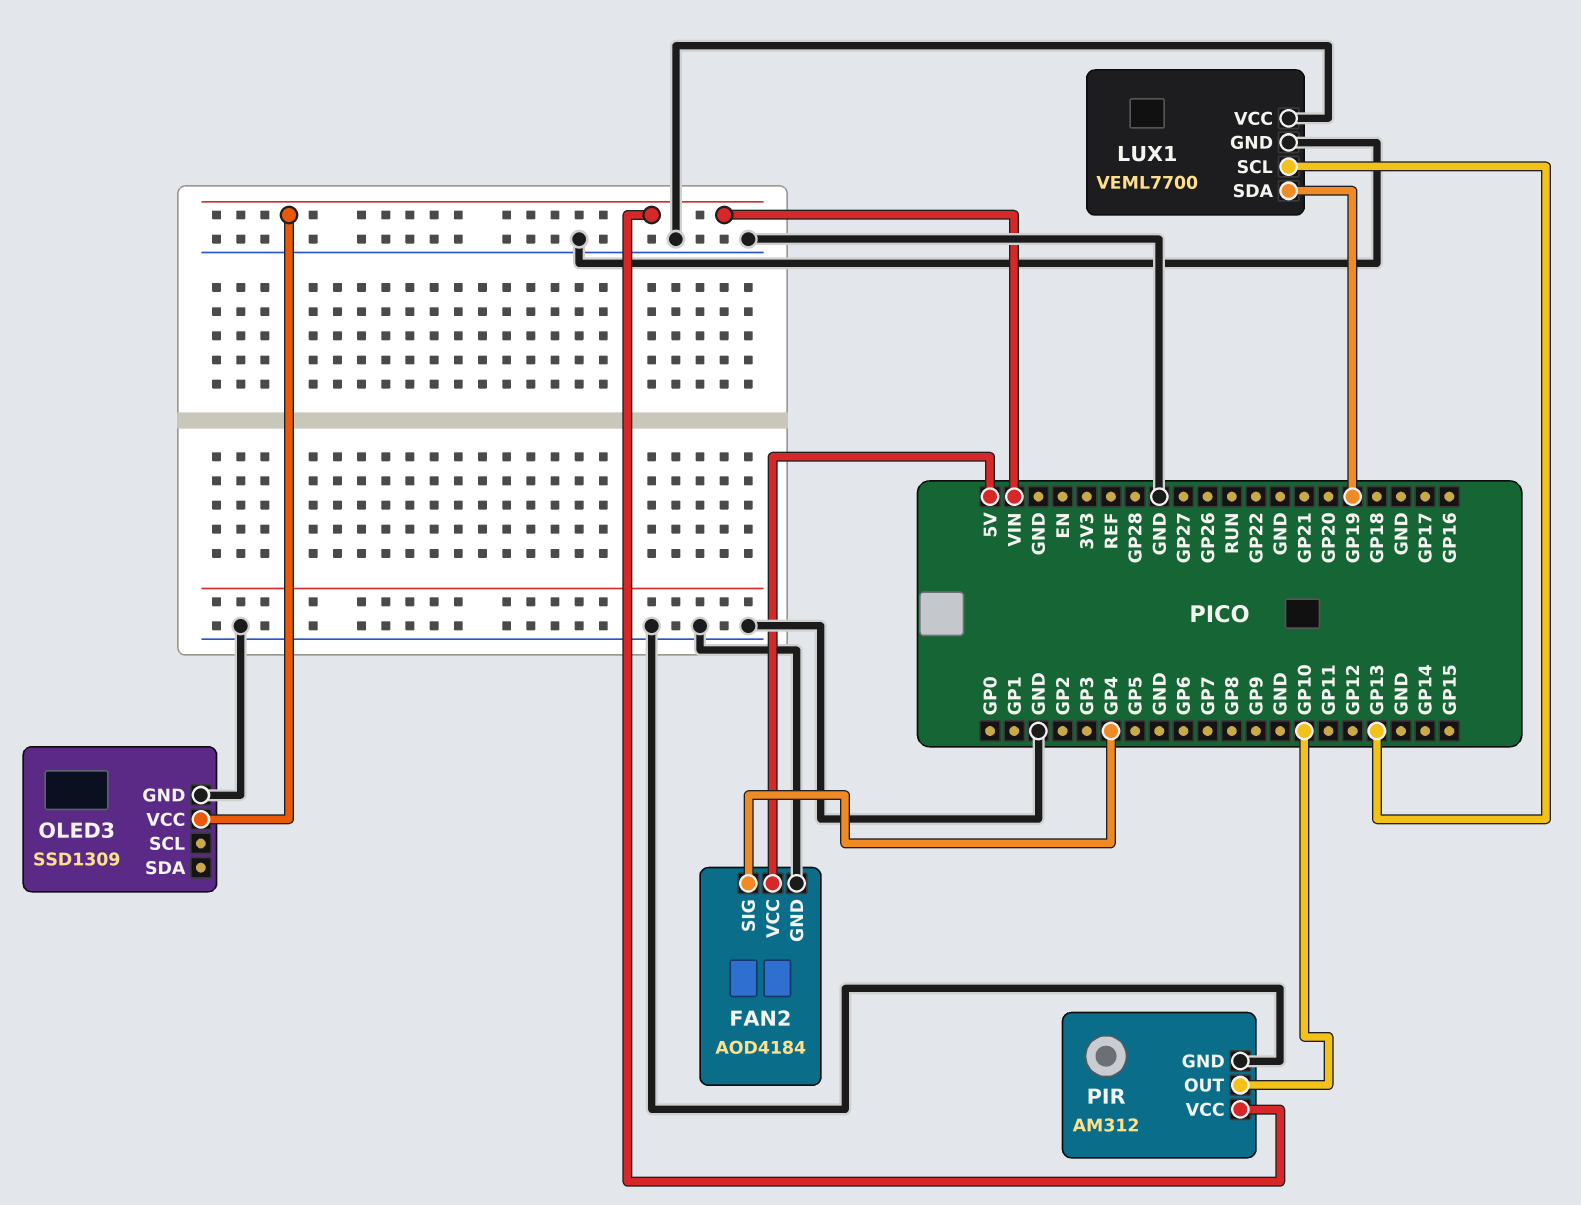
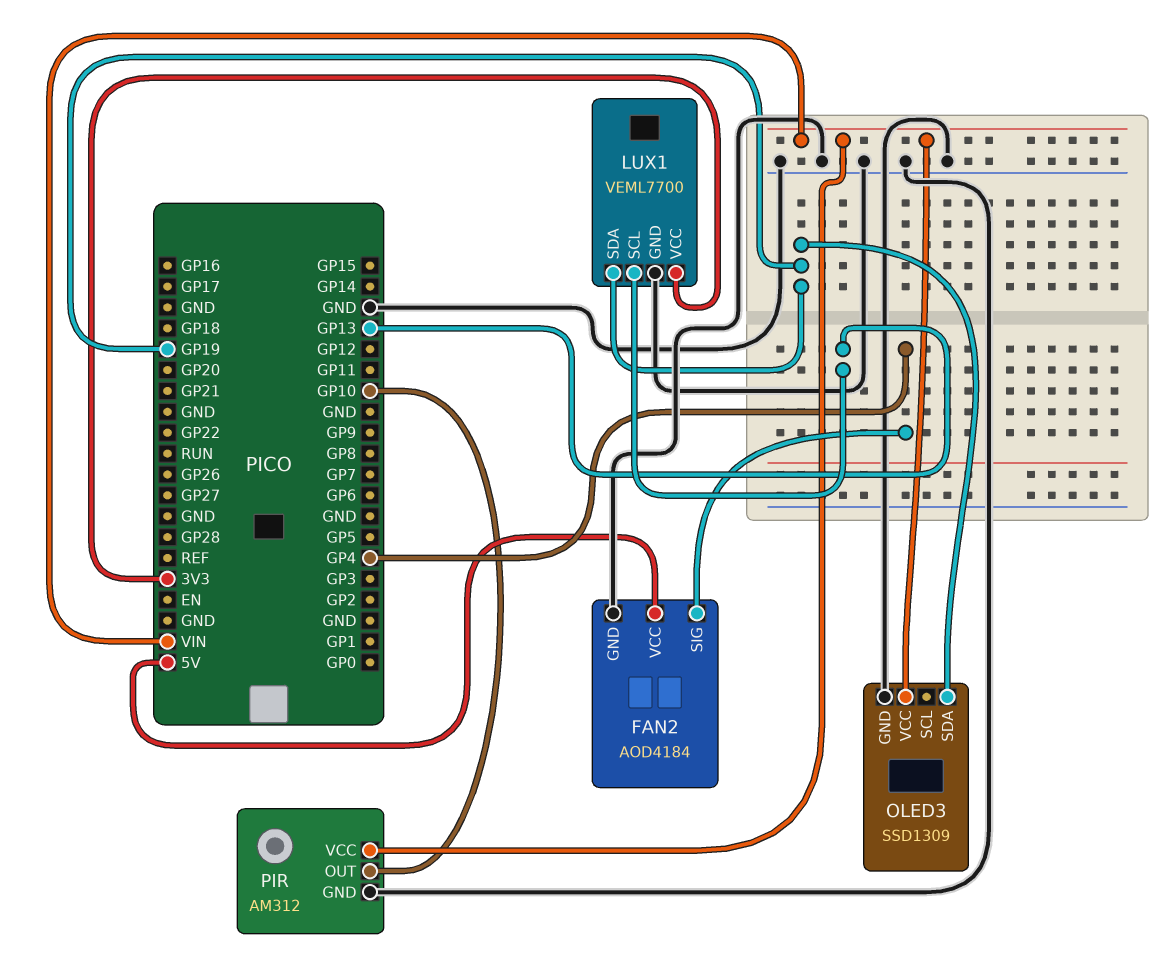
LUX1 pin VCC: GND -> 3V3
OLED3 pin SDA: none -> GP19

